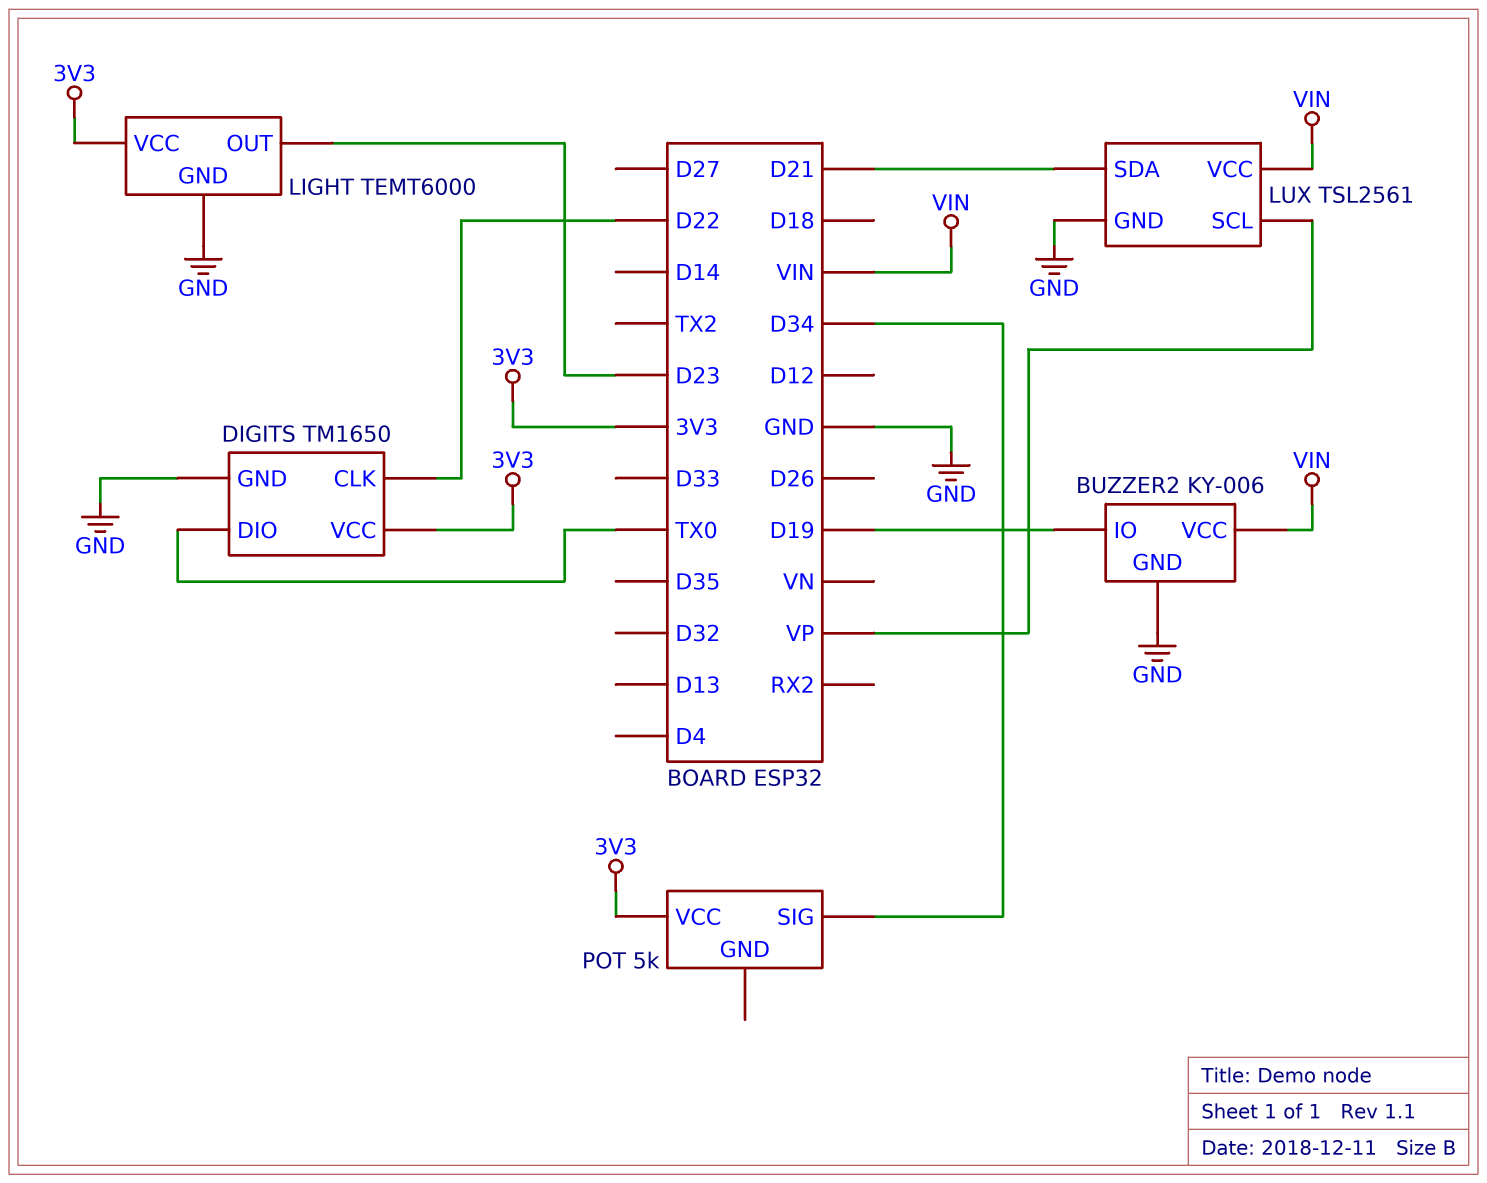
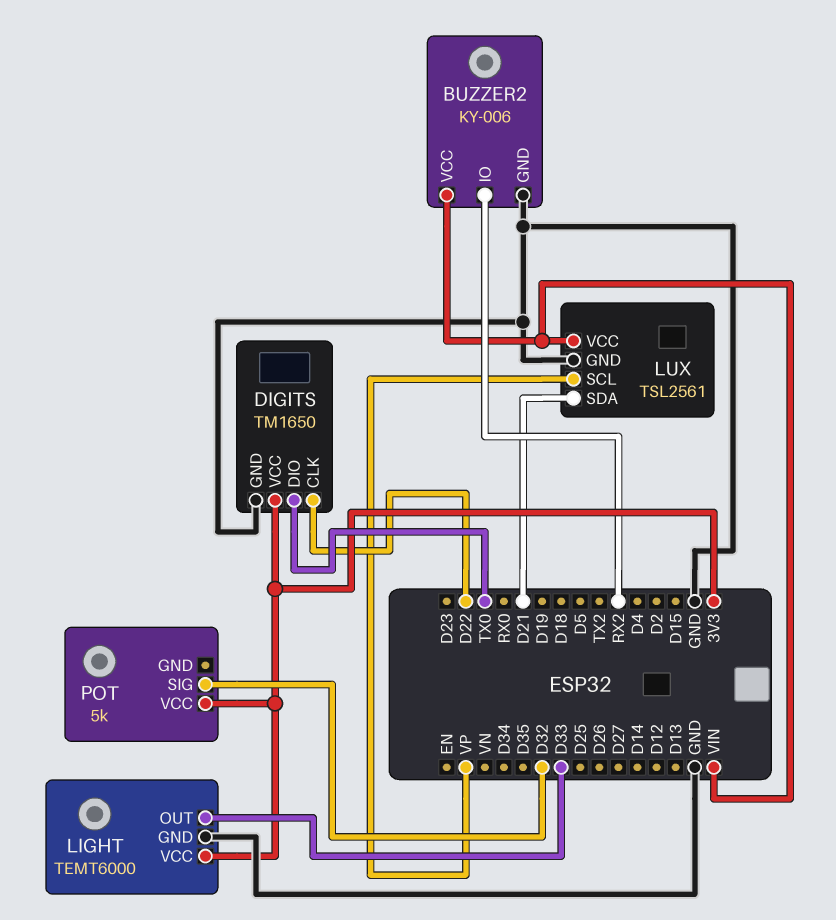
BUZZER2 pin IO: D19 -> RX2
LIGHT pin OUT: D23 -> D33
POT pin SIG: D34 -> D32

